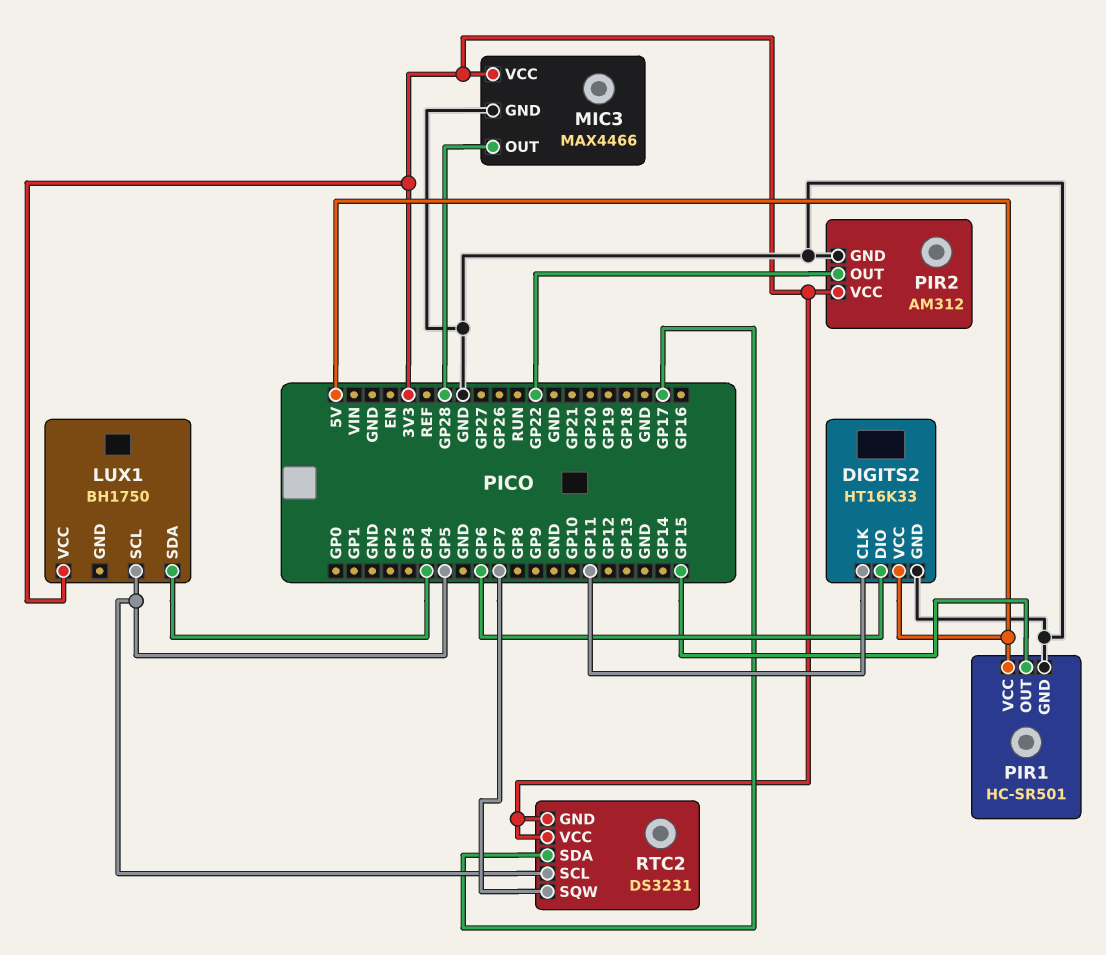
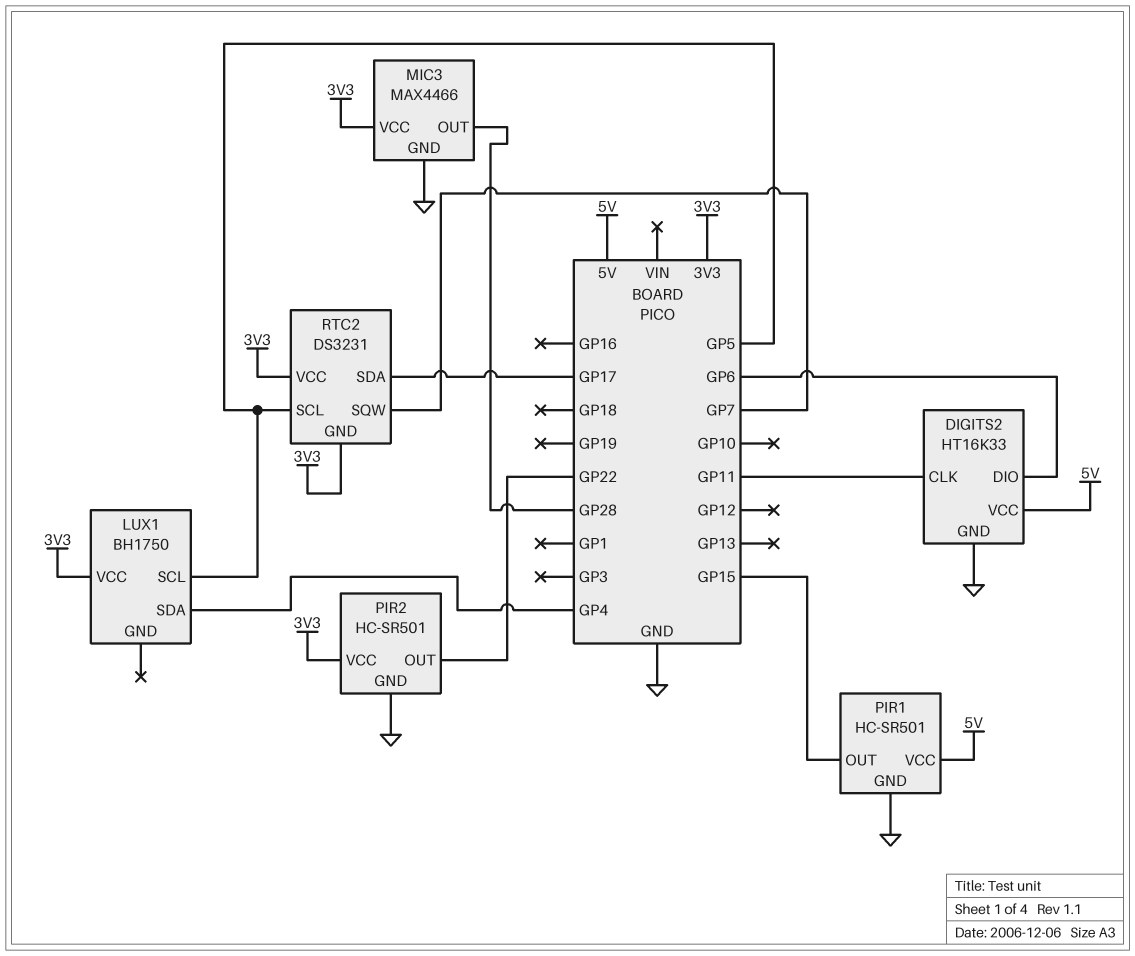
PIR2: AM312 -> HC-SR501

